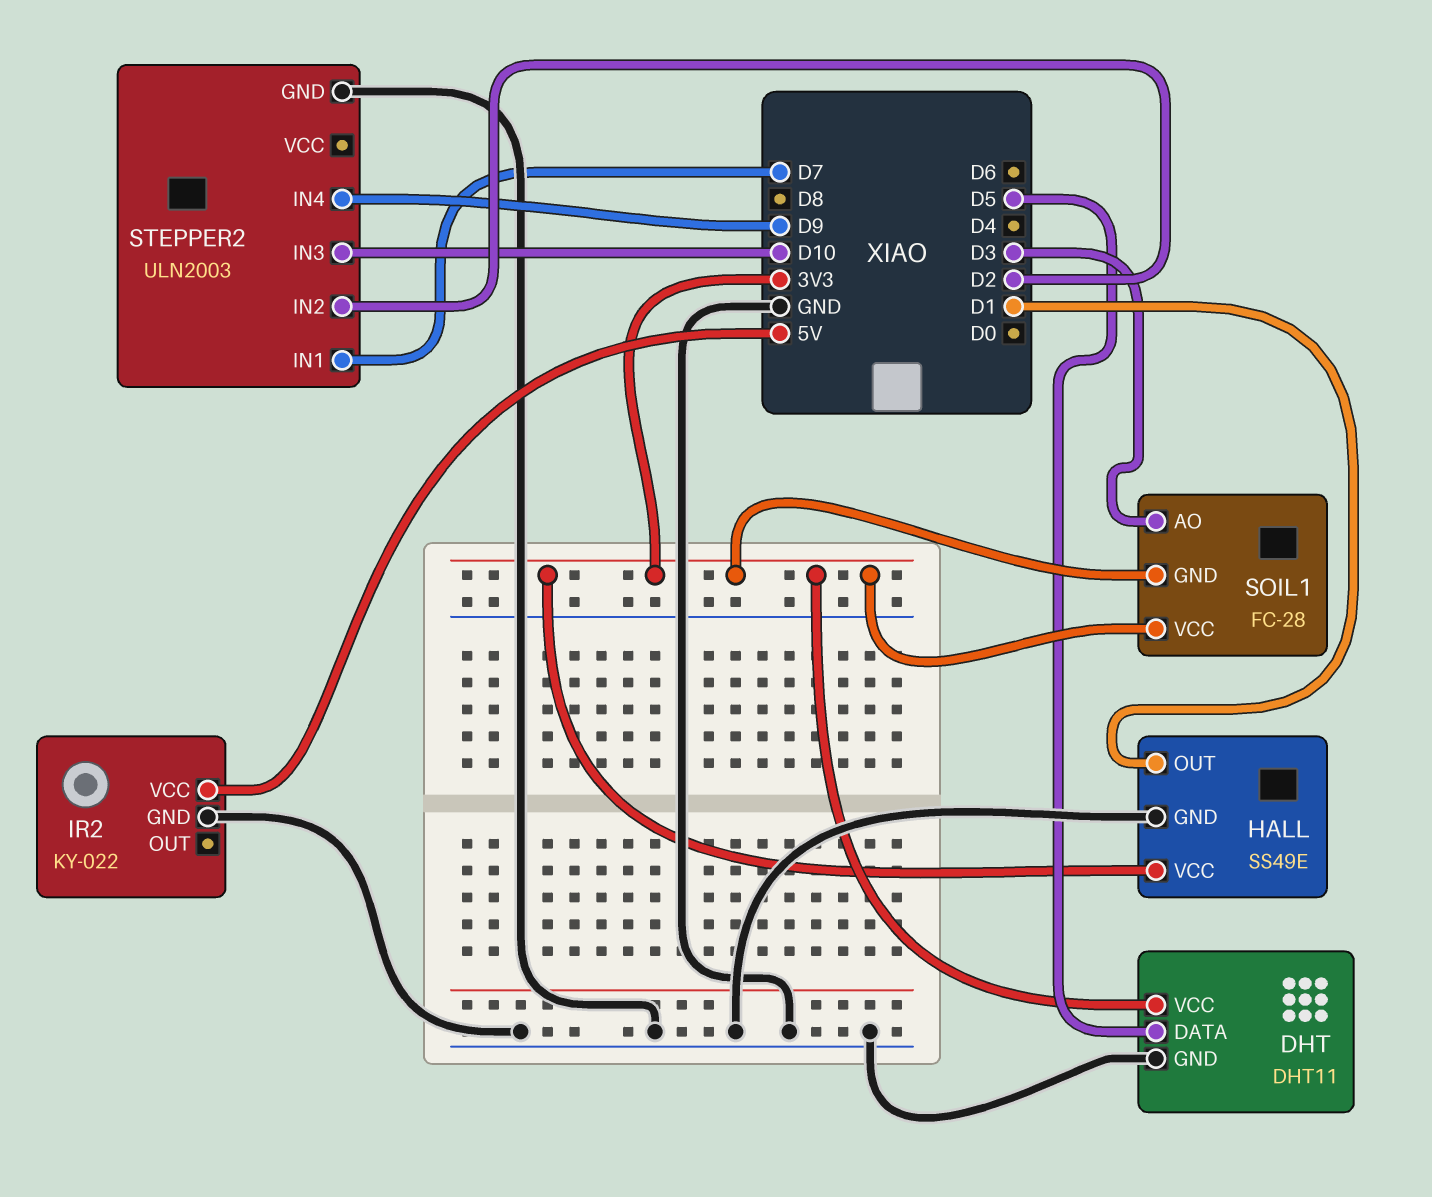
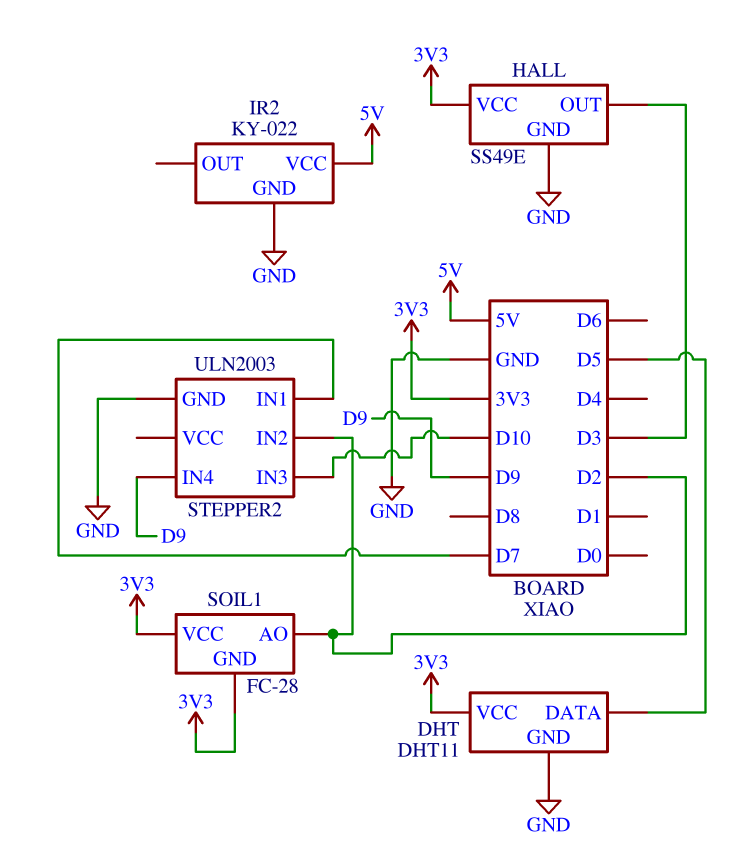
HALL pin OUT: D1 -> D3
SOIL1 pin AO: D3 -> D2

